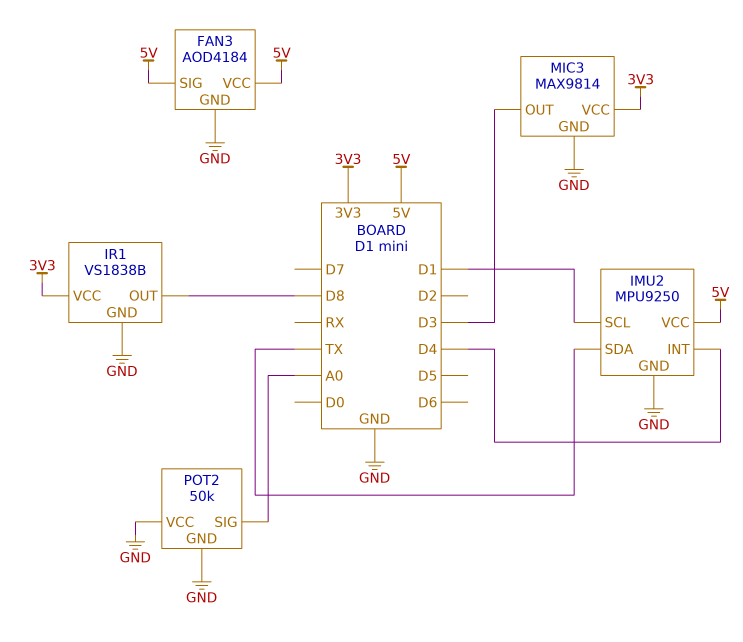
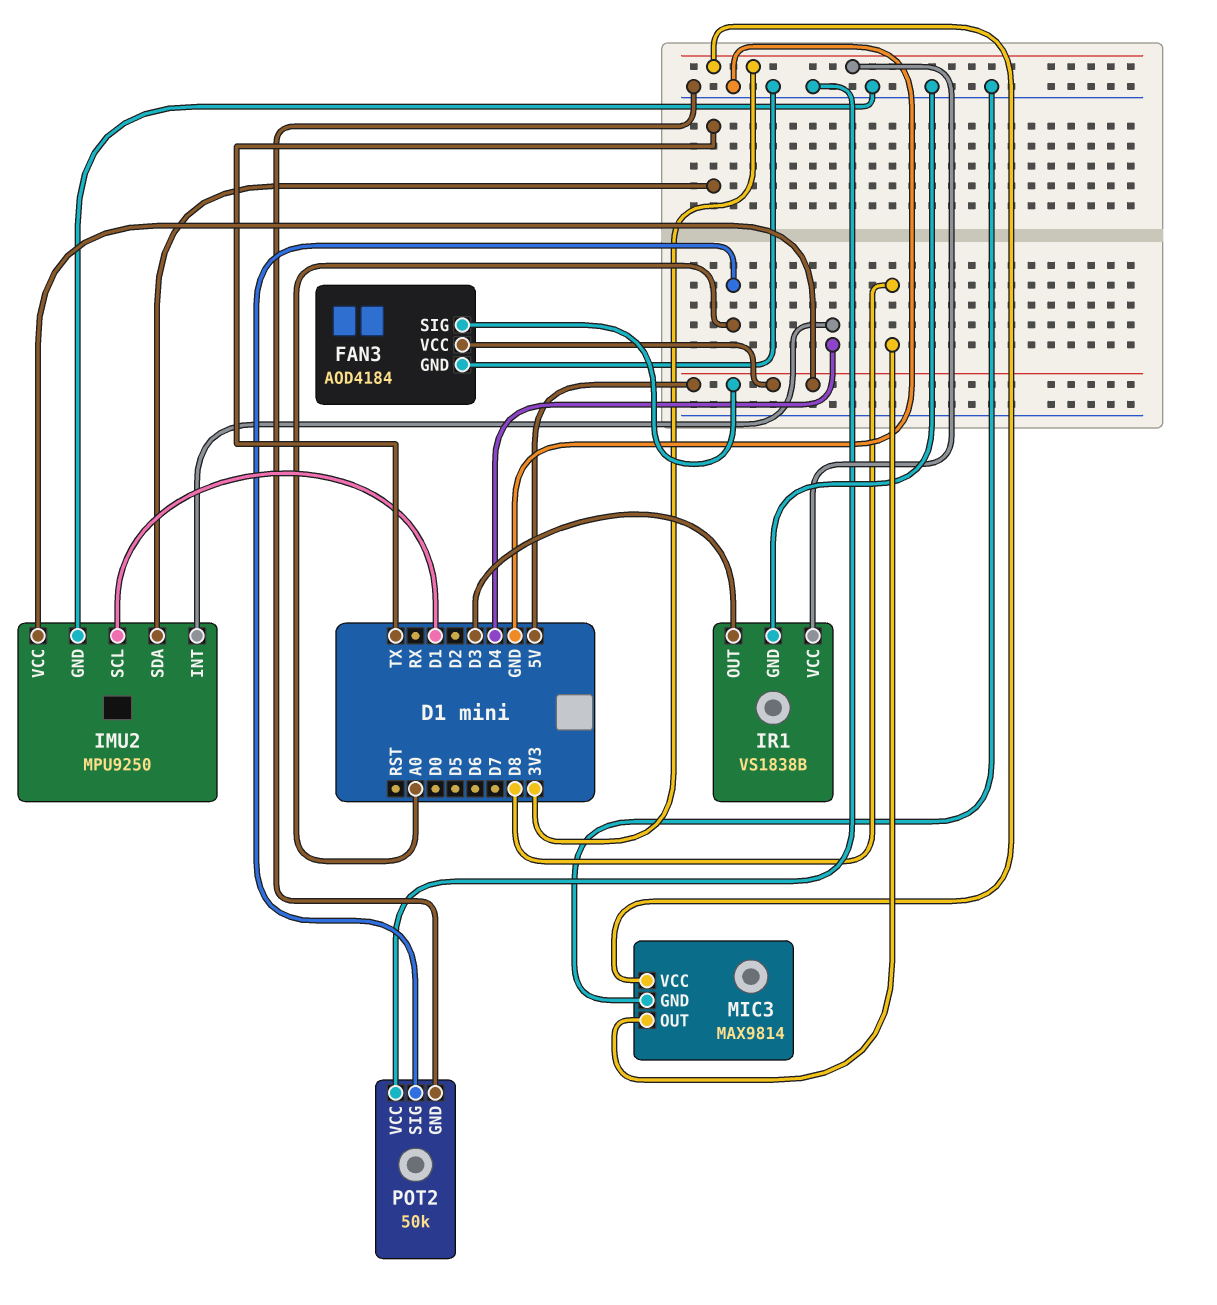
IR1 pin OUT: D8 -> D3
MIC3 pin OUT: D3 -> D8

